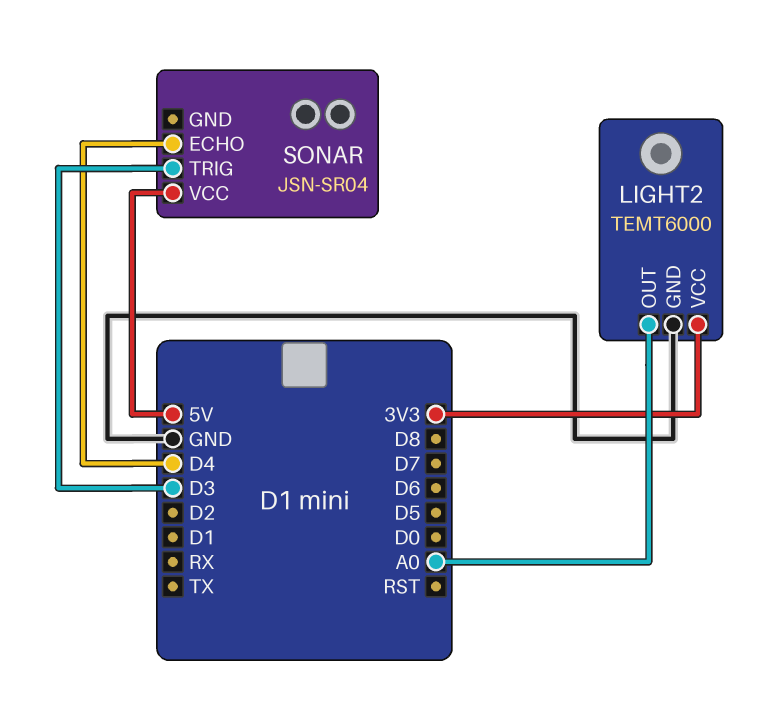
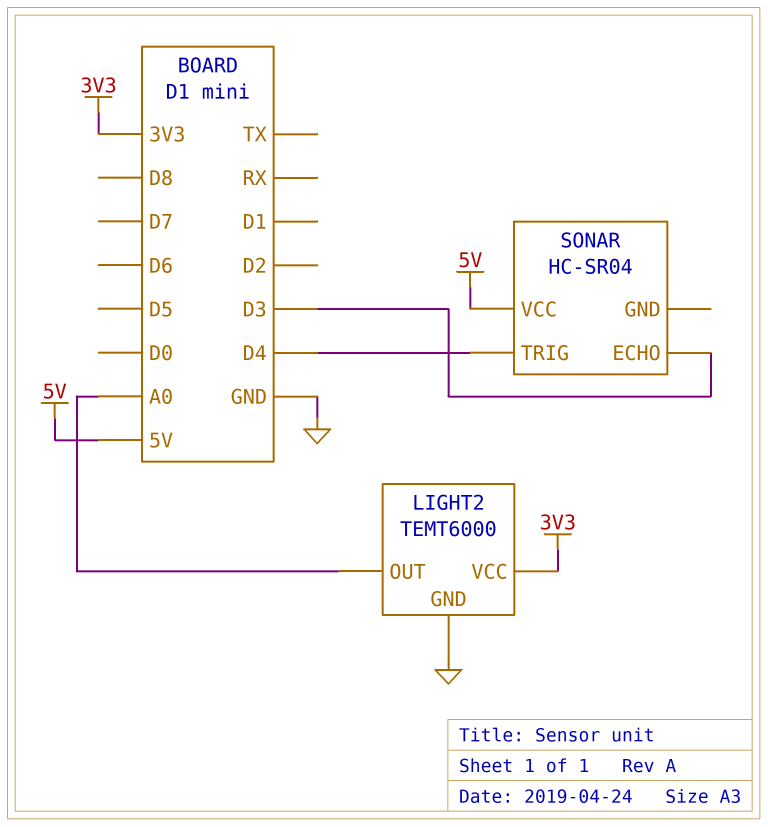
SONAR: JSN-SR04 -> HC-SR04
SONAR pin ECHO: D4 -> D3
SONAR pin TRIG: D3 -> D4

